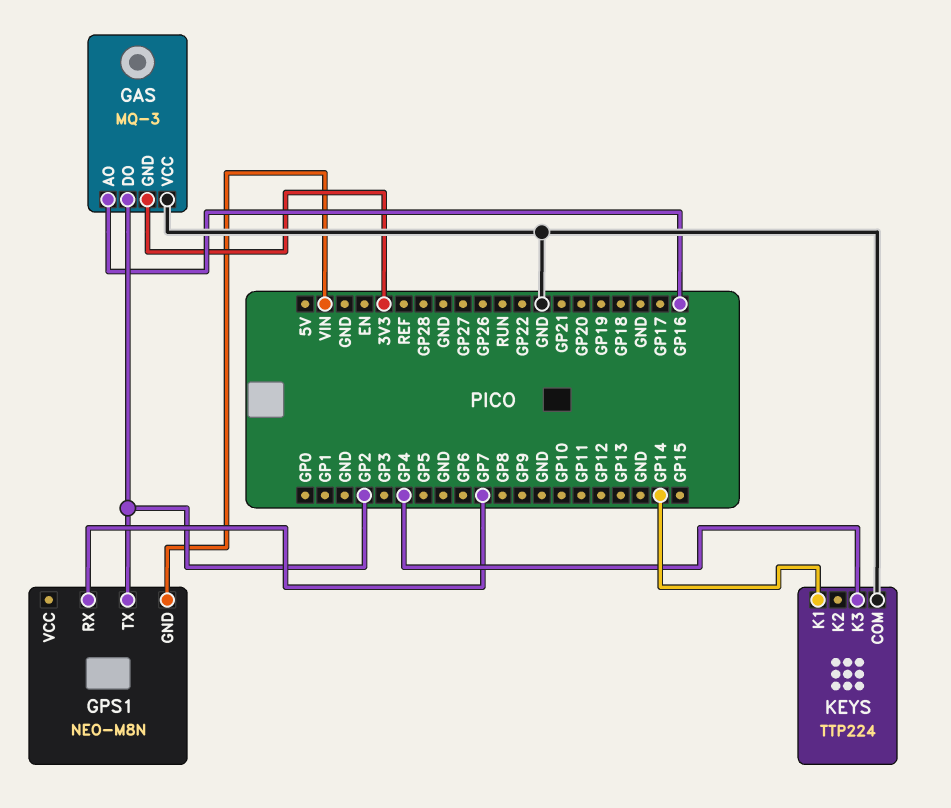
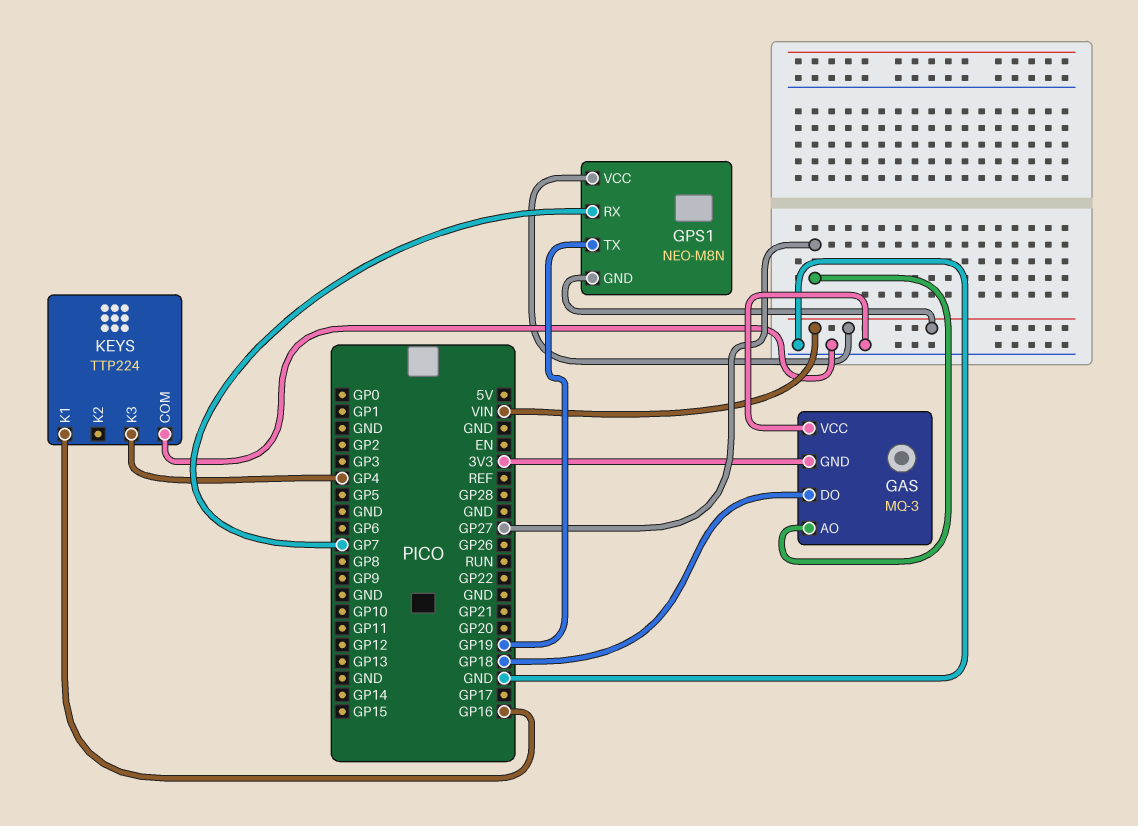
GAS pin AO: GP16 -> GP27
GAS pin DO: GP2 -> GP18
GPS1 pin TX: GP2 -> GP19
GPS1 pin VCC: none -> VIN
KEYS pin K1: GP14 -> GP16

